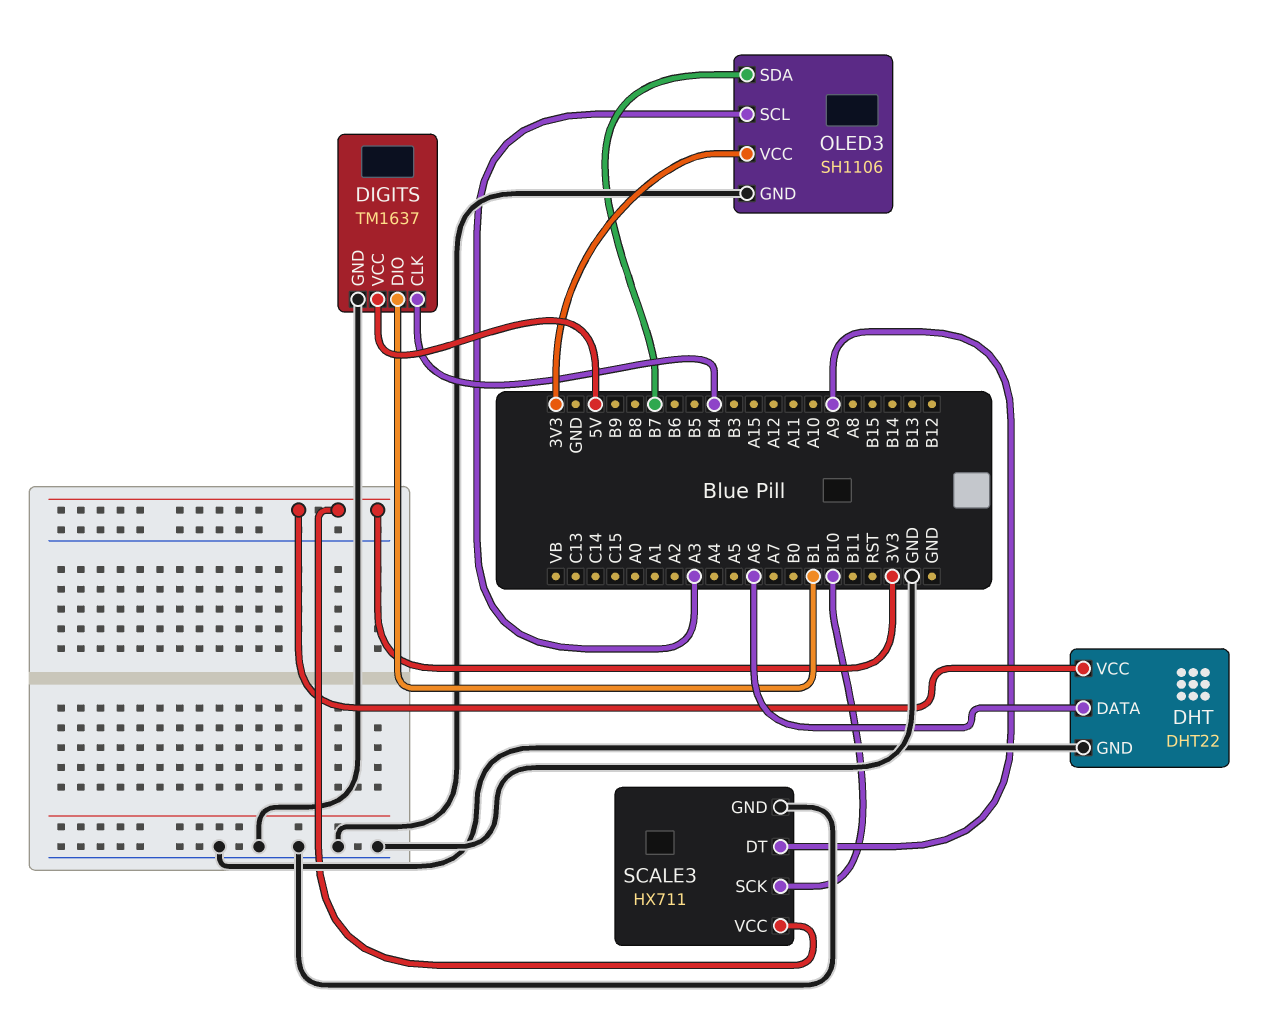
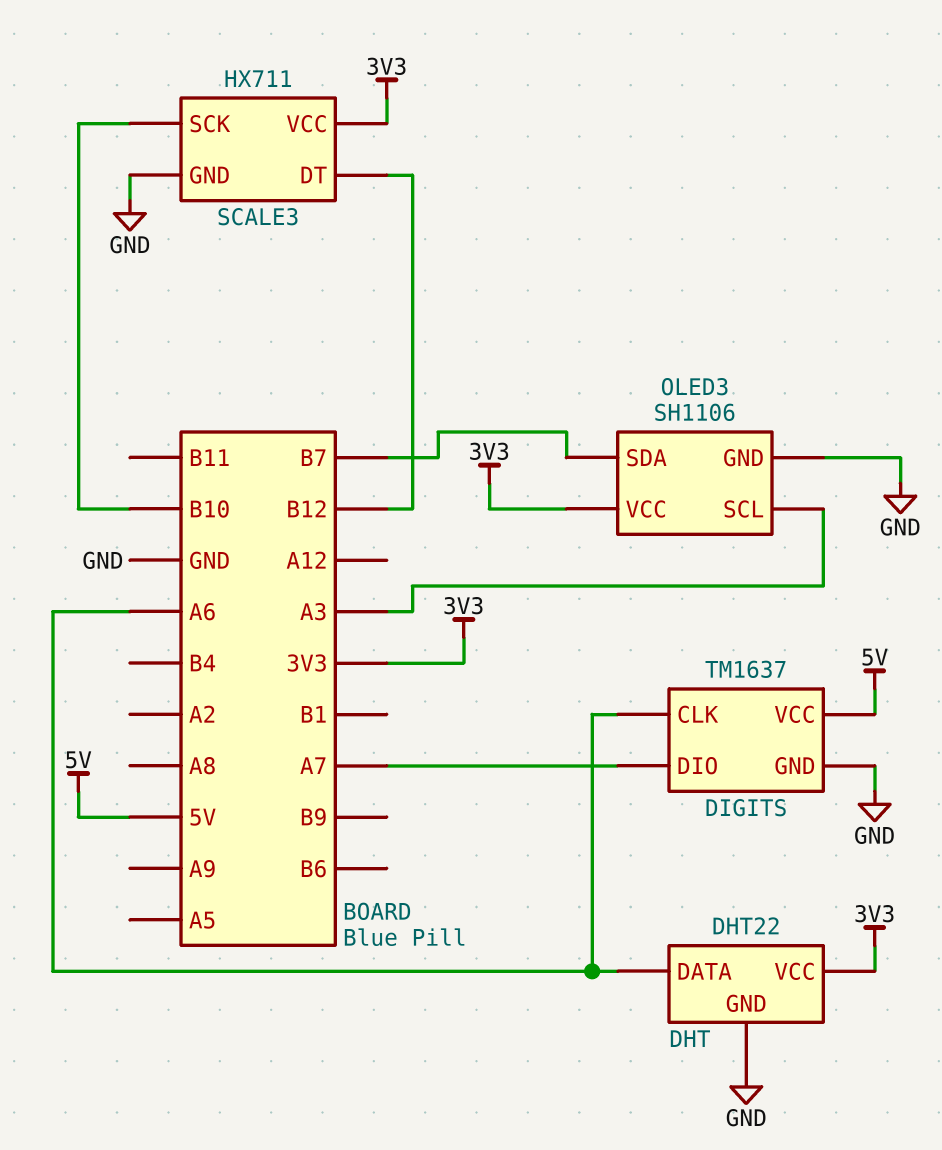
DIGITS pin CLK: B4 -> A6
DIGITS pin DIO: B1 -> A7
SCALE3 pin DT: A9 -> B12

